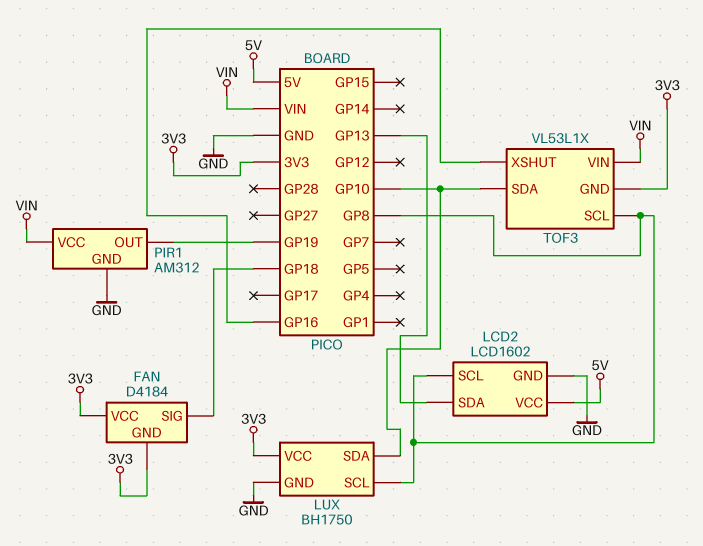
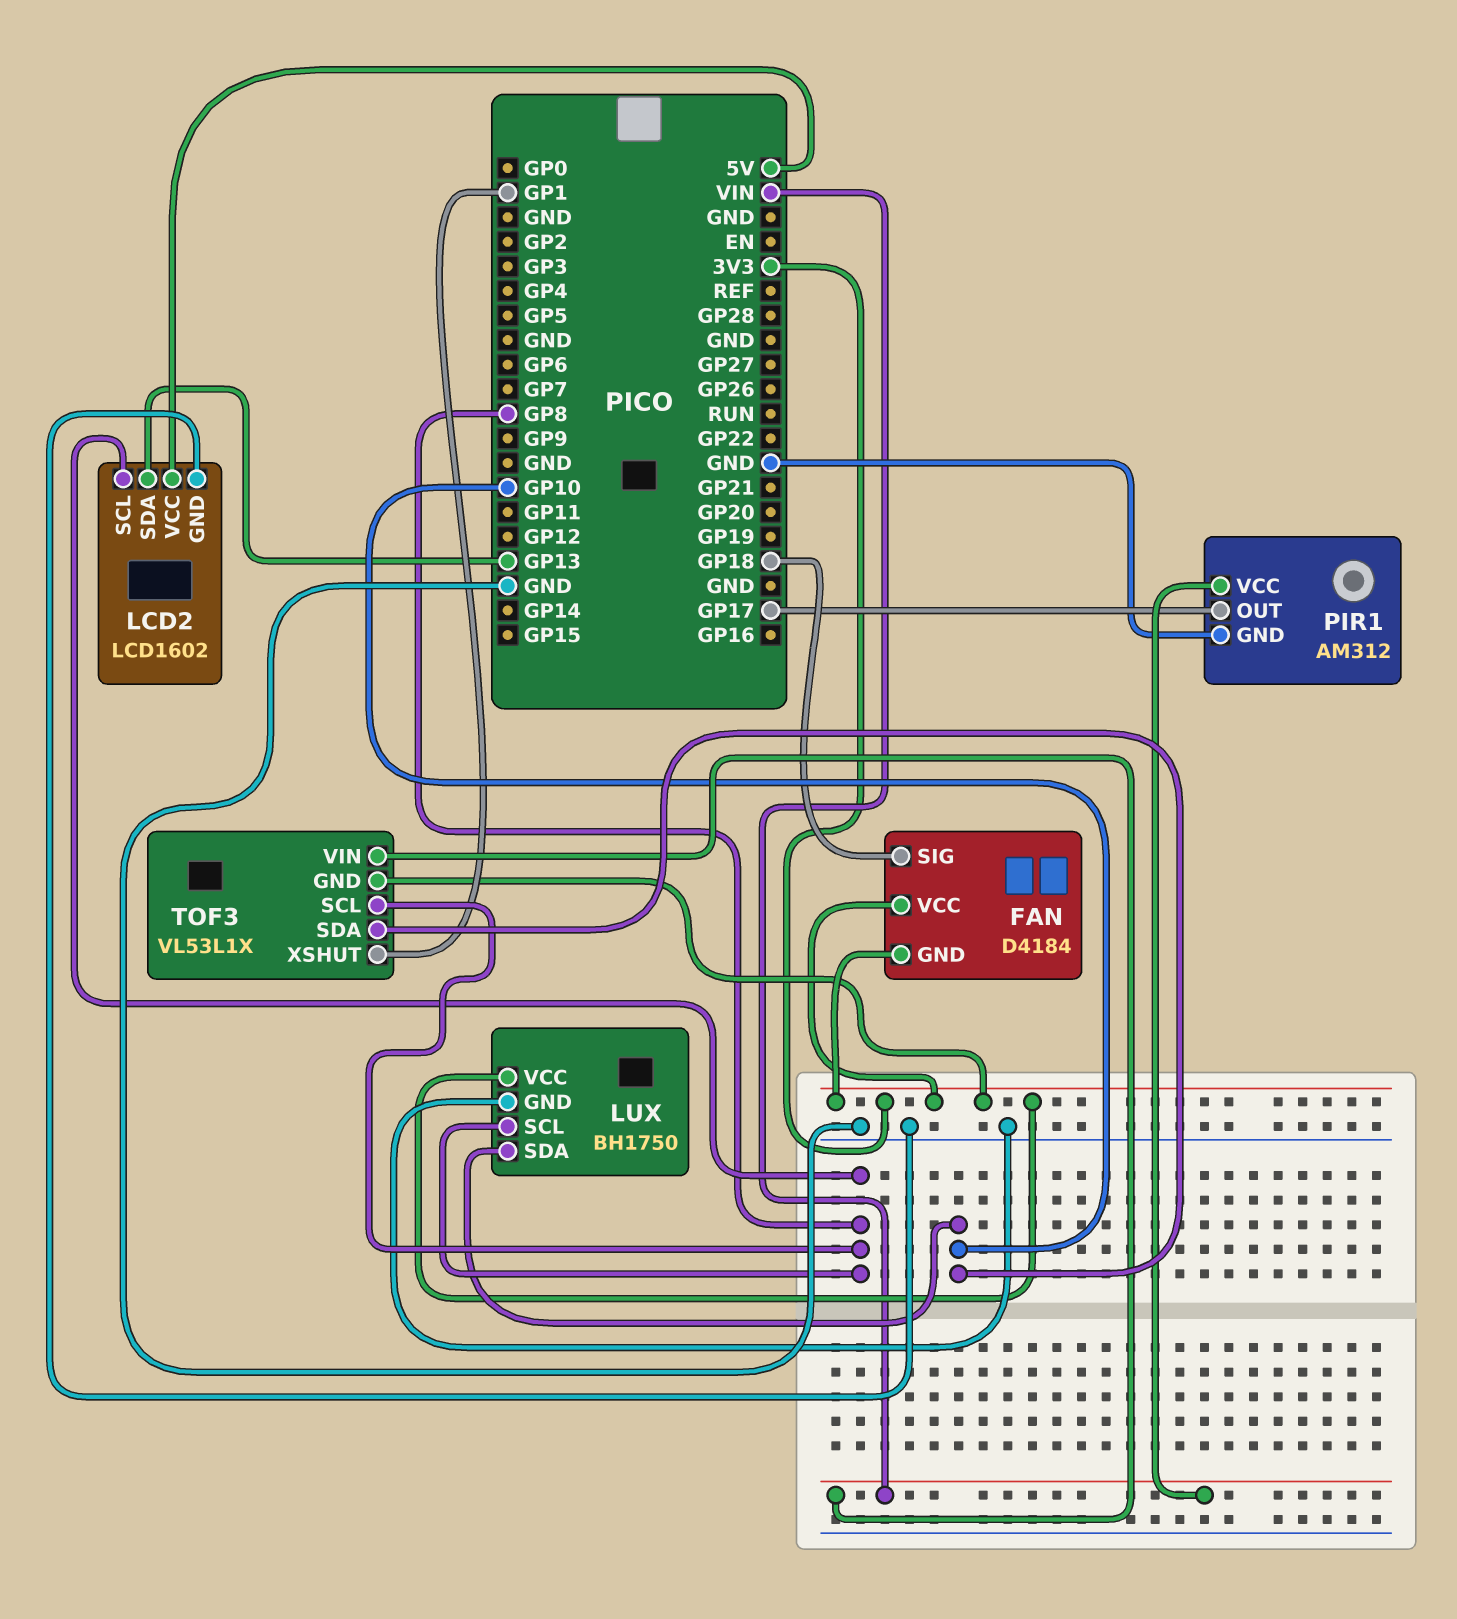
PIR1 pin OUT: GP19 -> GP17
TOF3 pin XSHUT: GP16 -> GP1

